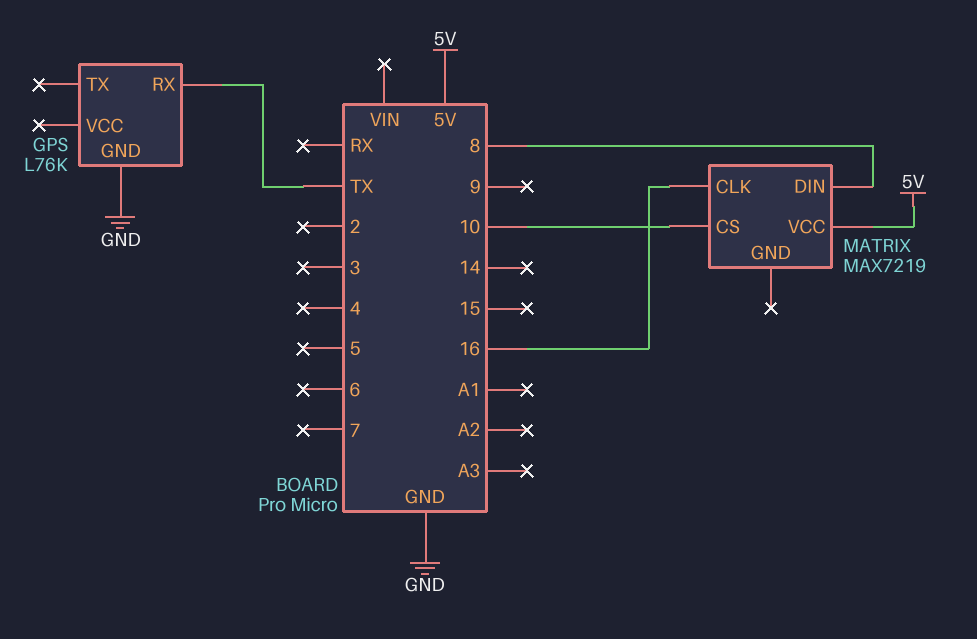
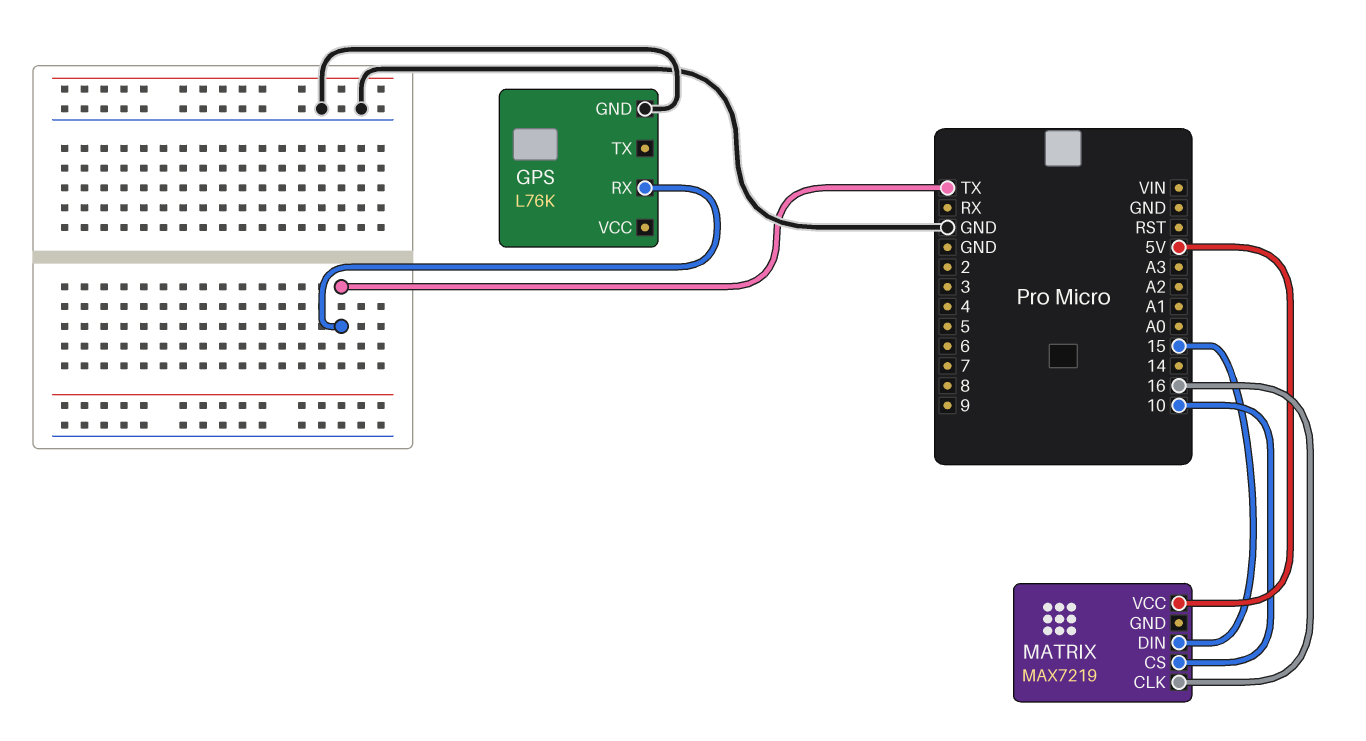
MATRIX pin DIN: 8 -> 15

